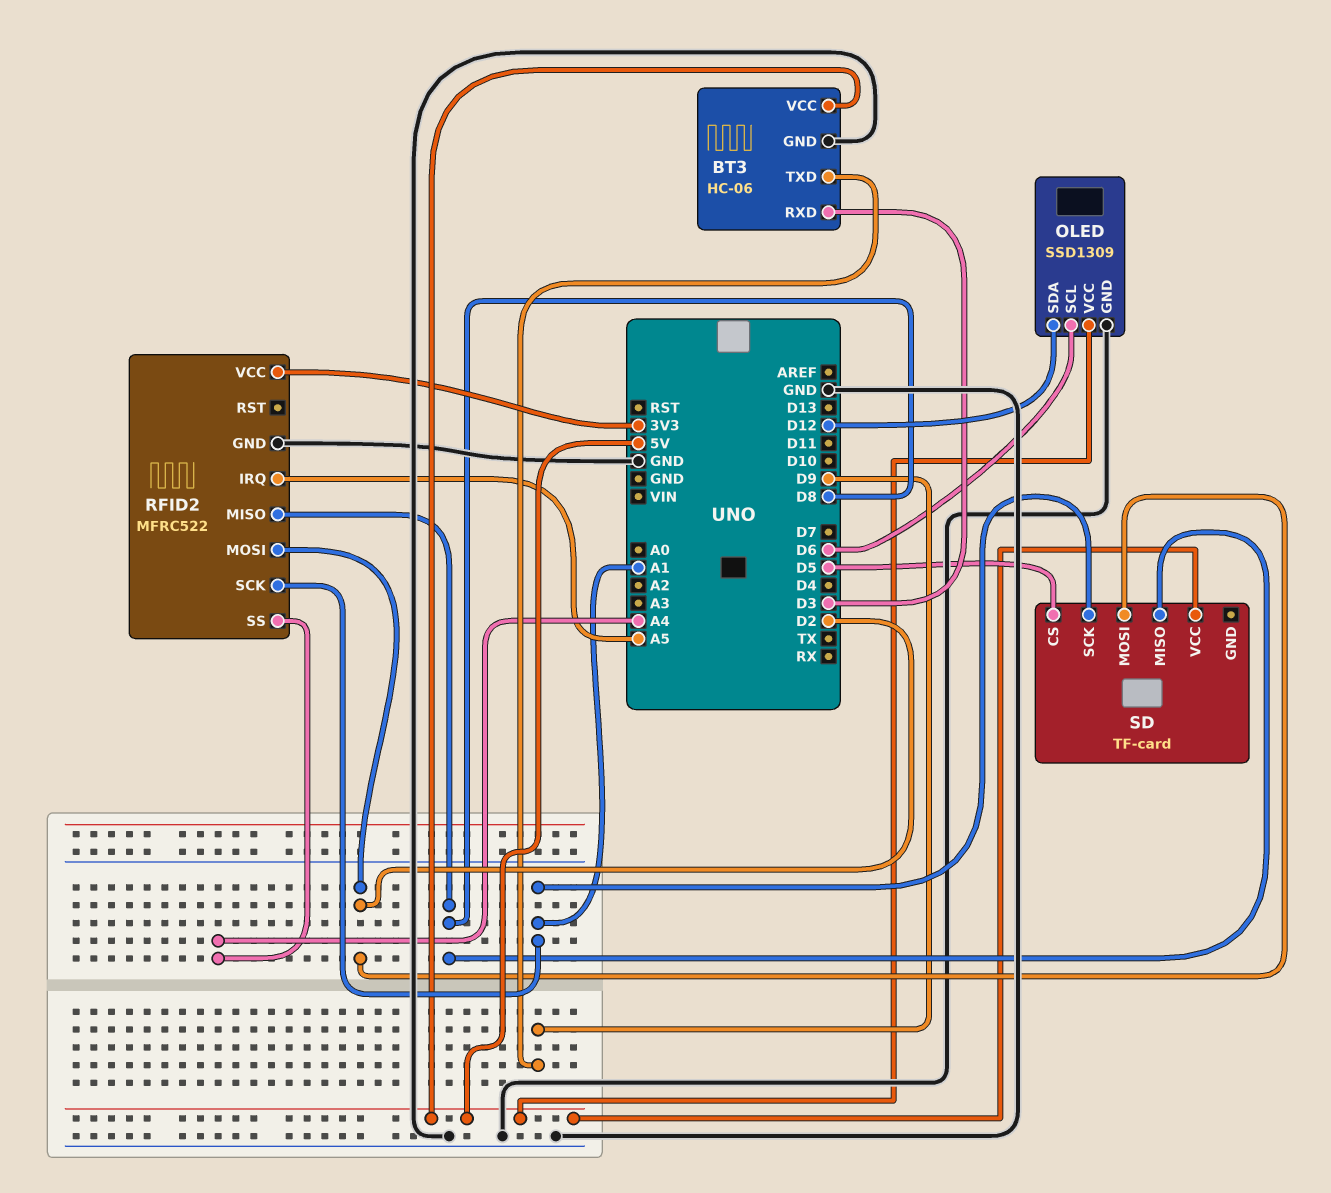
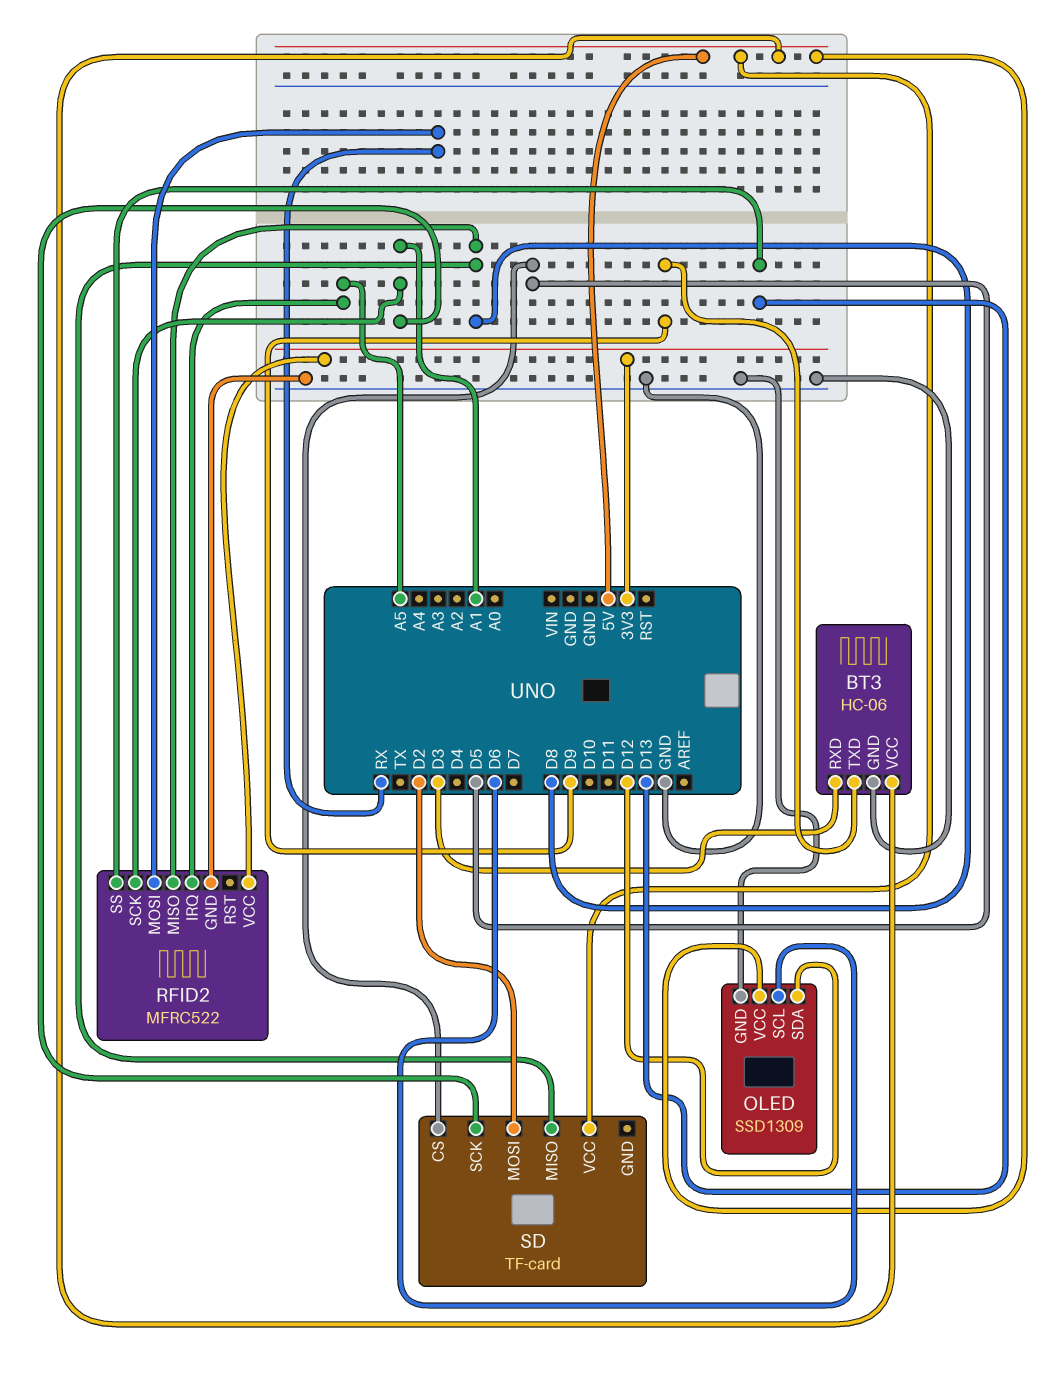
RFID2 pin MOSI: D2 -> RX
RFID2 pin SS: A4 -> D13

